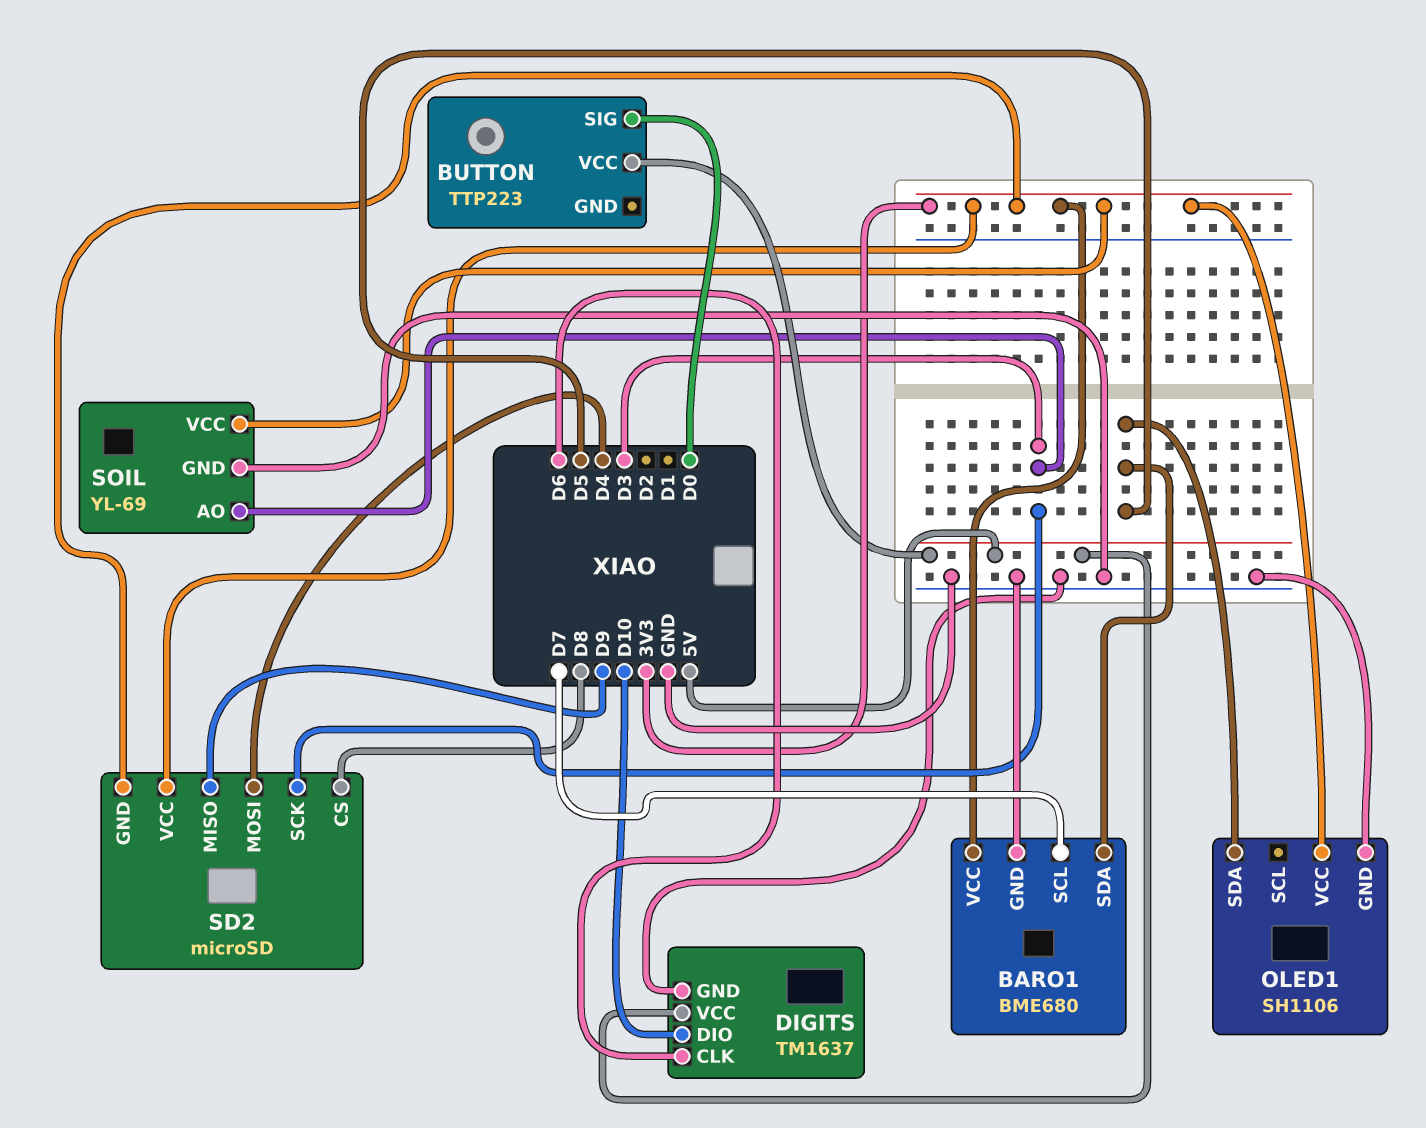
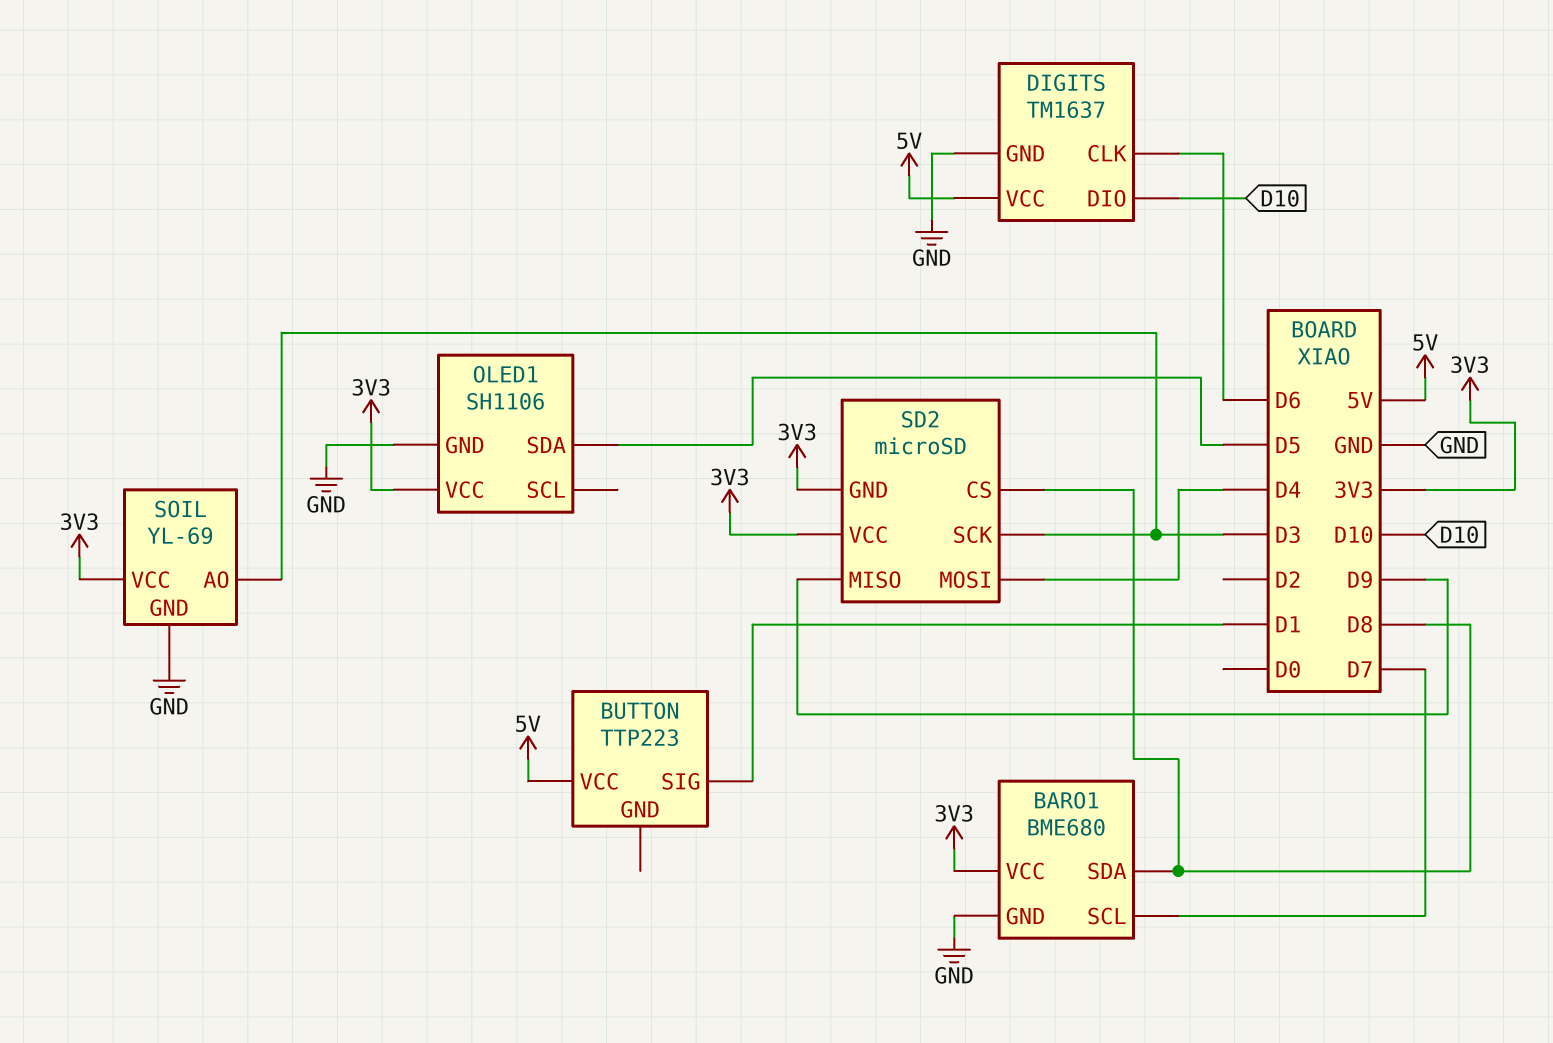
BARO1 pin SDA: D5 -> D8
BUTTON pin SIG: D0 -> D1

